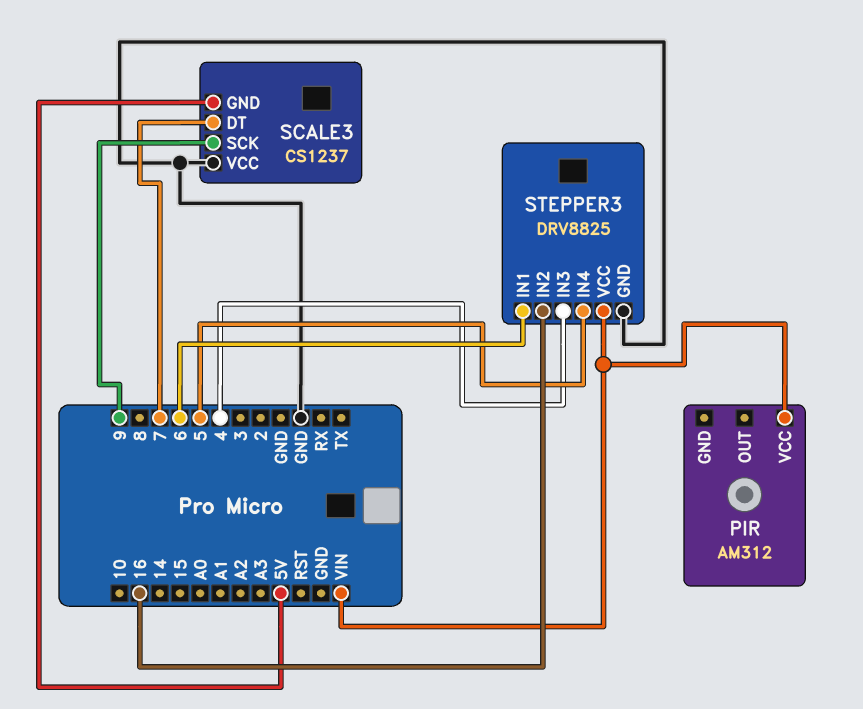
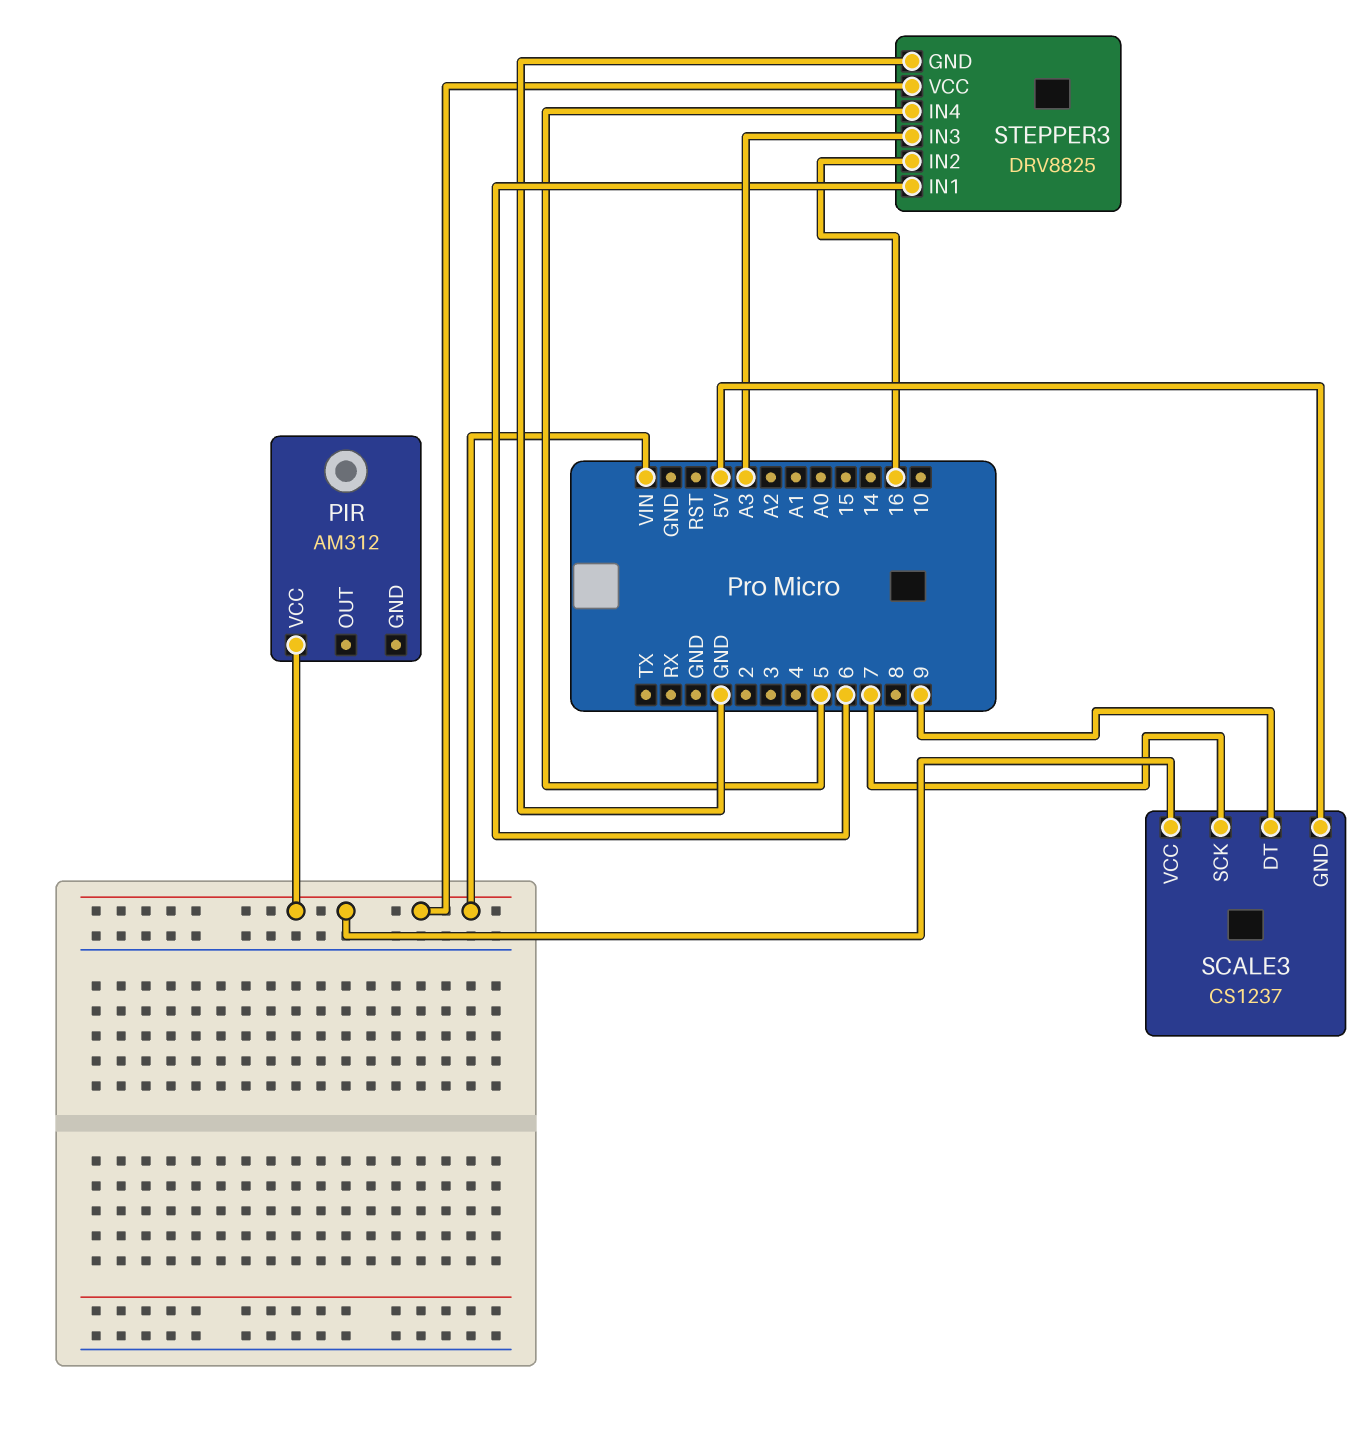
SCALE3 pin DT: 7 -> 9
SCALE3 pin SCK: 9 -> 7
SCALE3 pin VCC: GND -> VIN
STEPPER3 pin IN3: 4 -> A3

